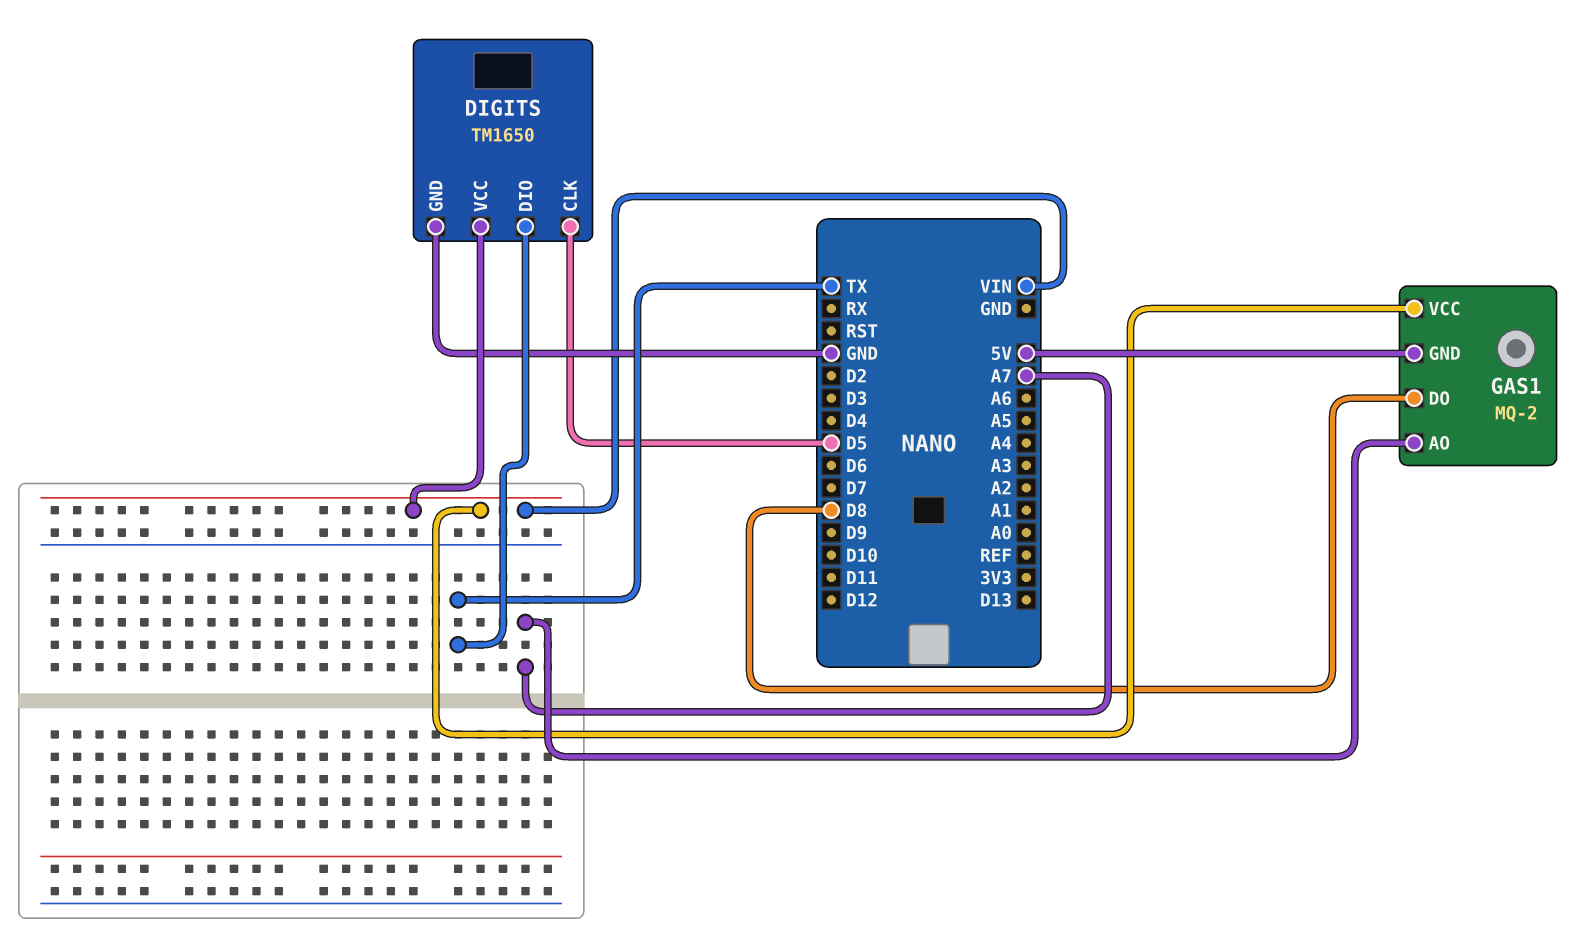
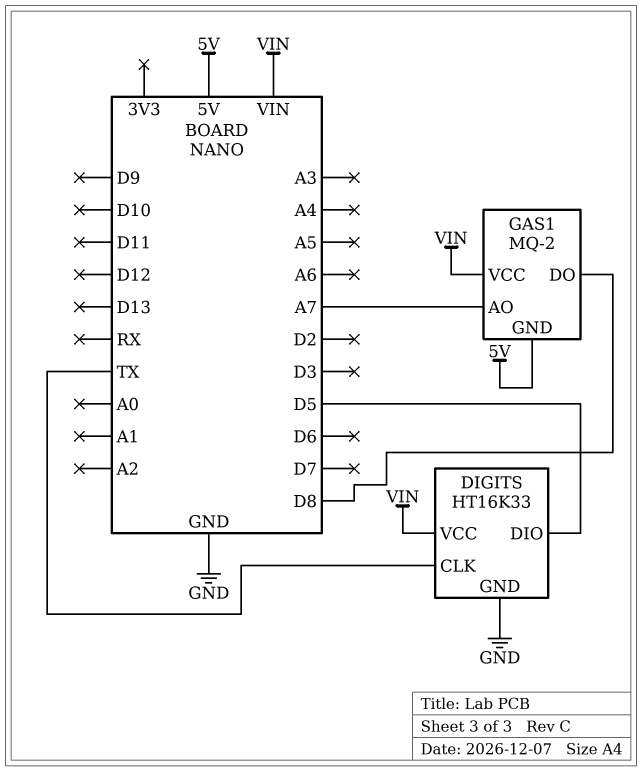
DIGITS: TM1650 -> HT16K33
DIGITS pin CLK: D5 -> TX
DIGITS pin DIO: TX -> D5

